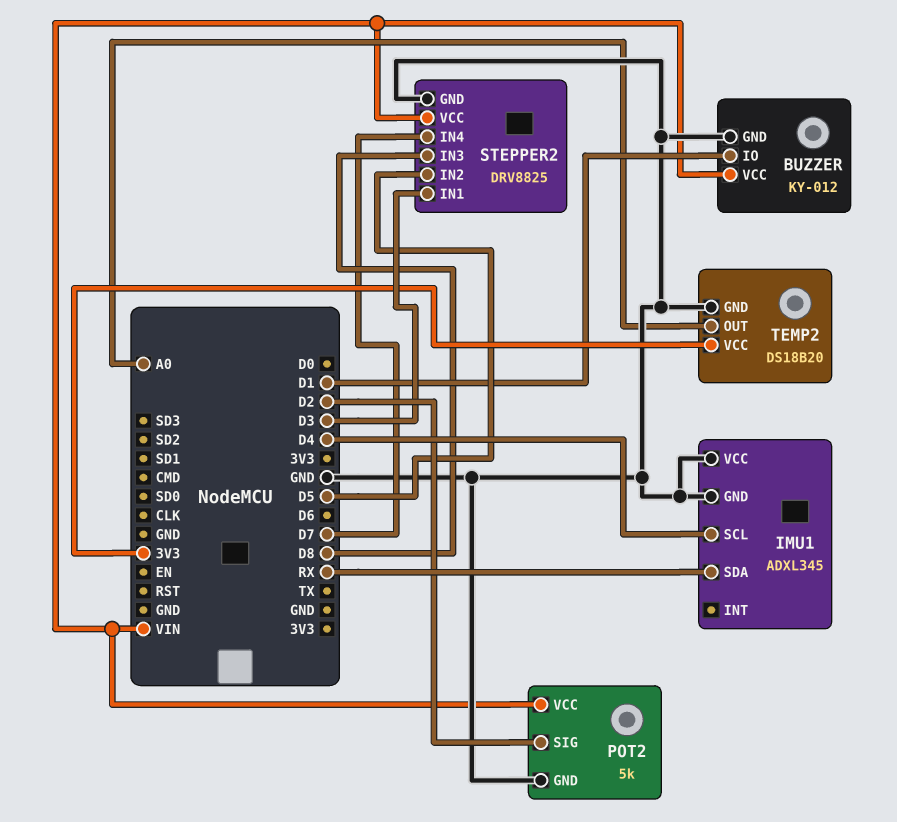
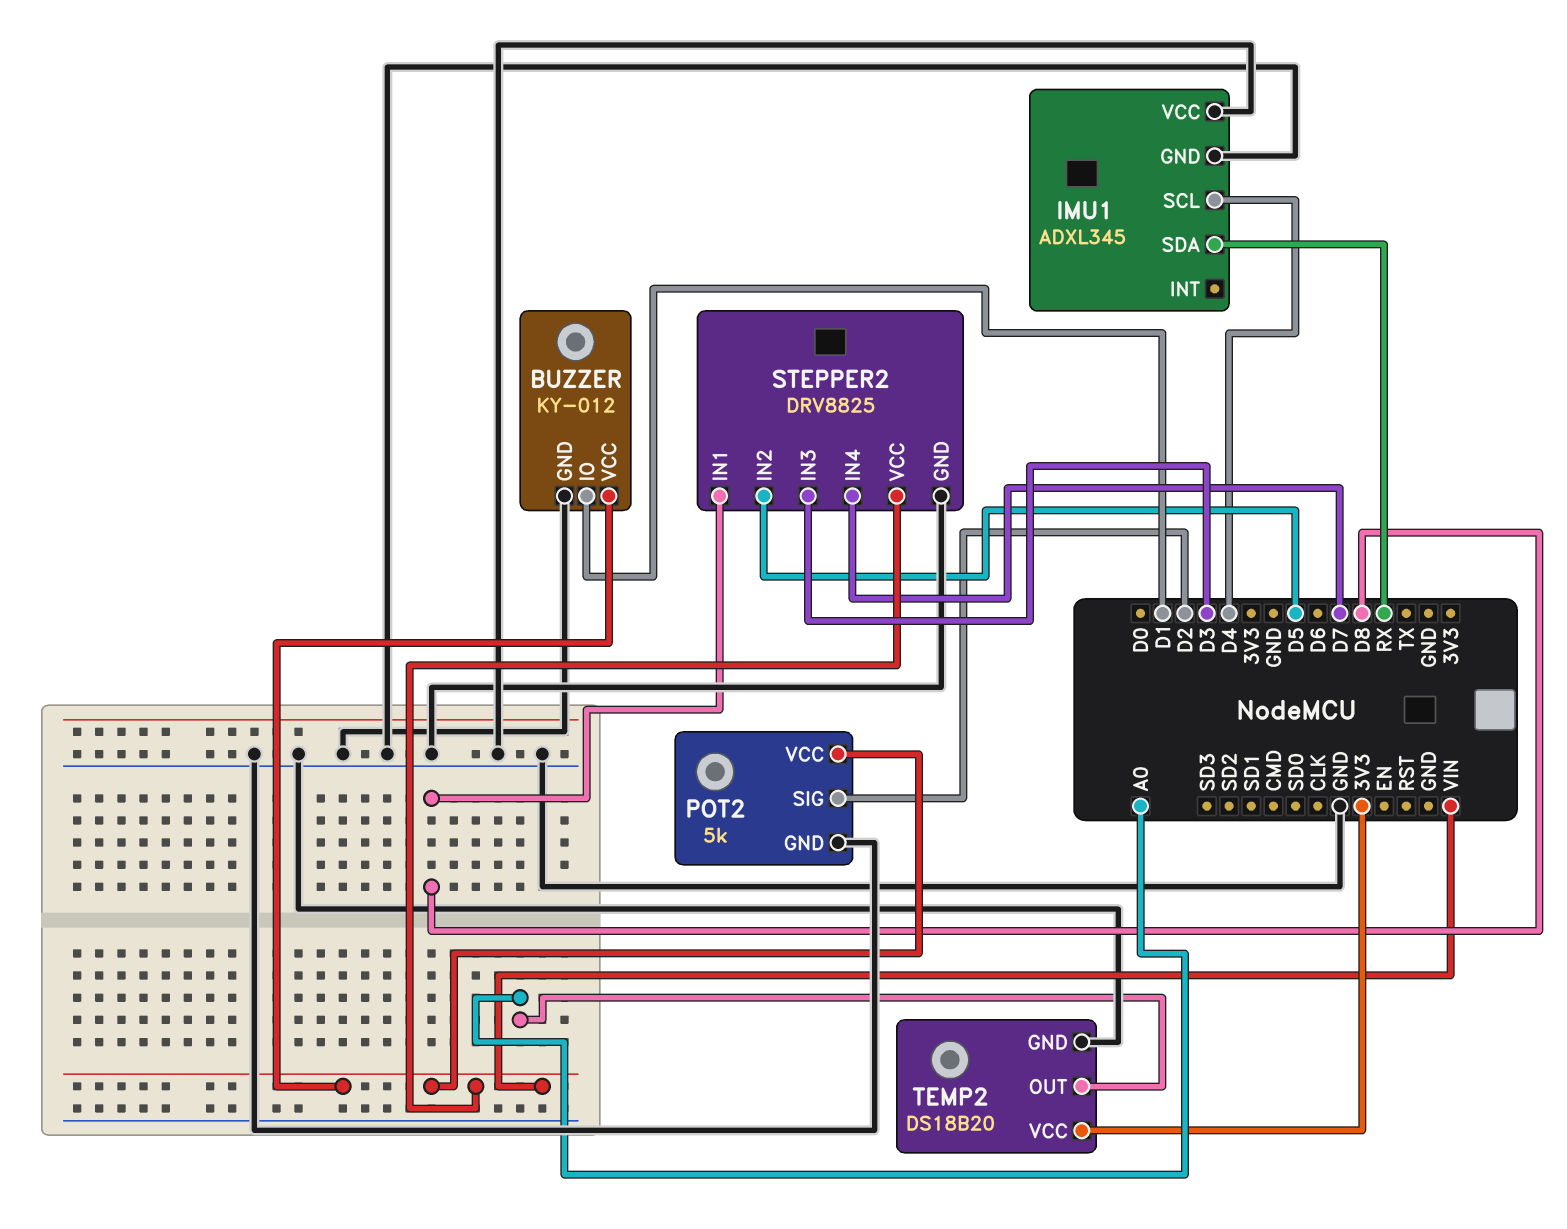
STEPPER2 pin IN1: D3 -> D8
STEPPER2 pin IN3: D8 -> D3

